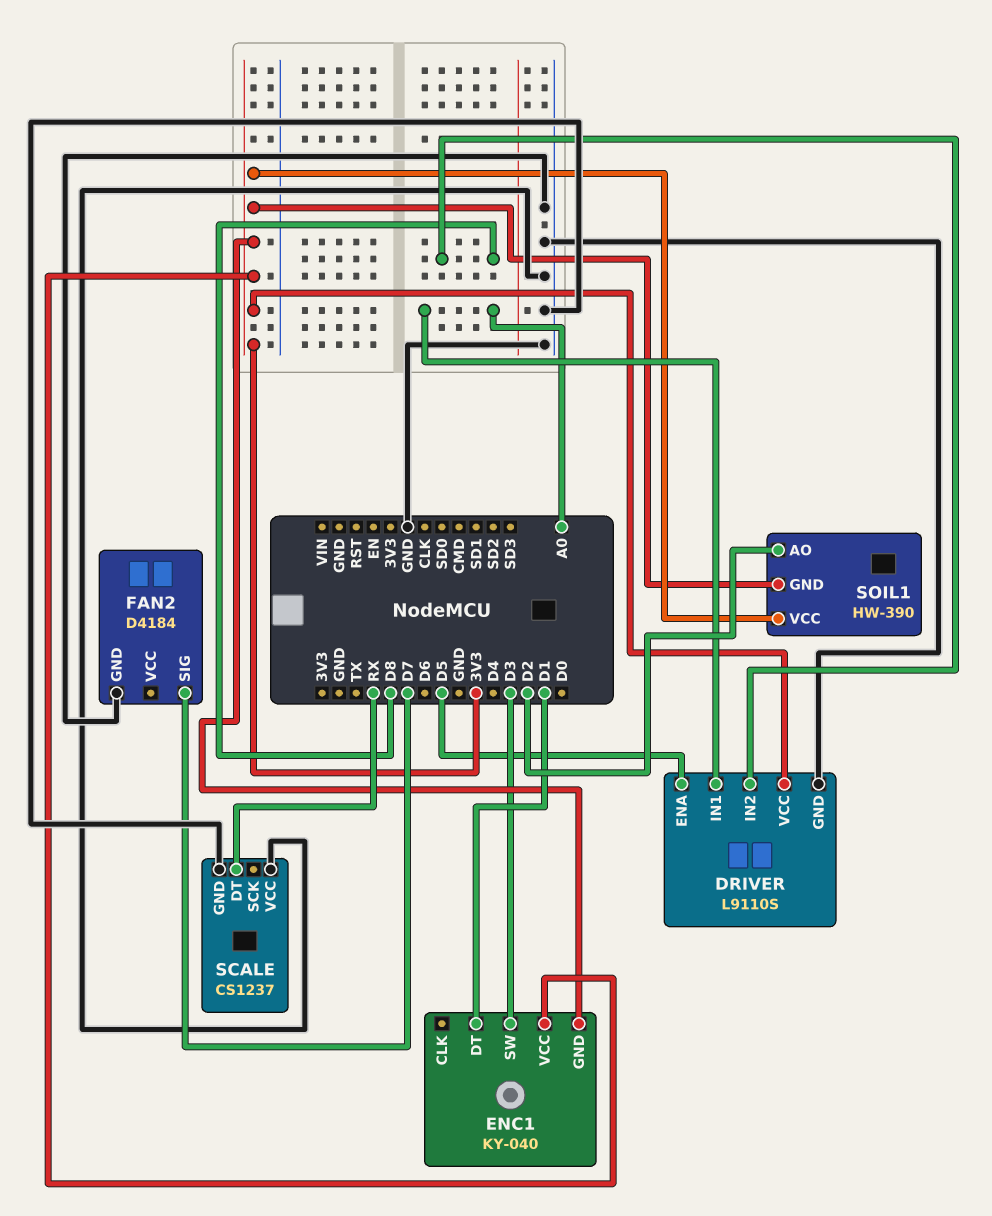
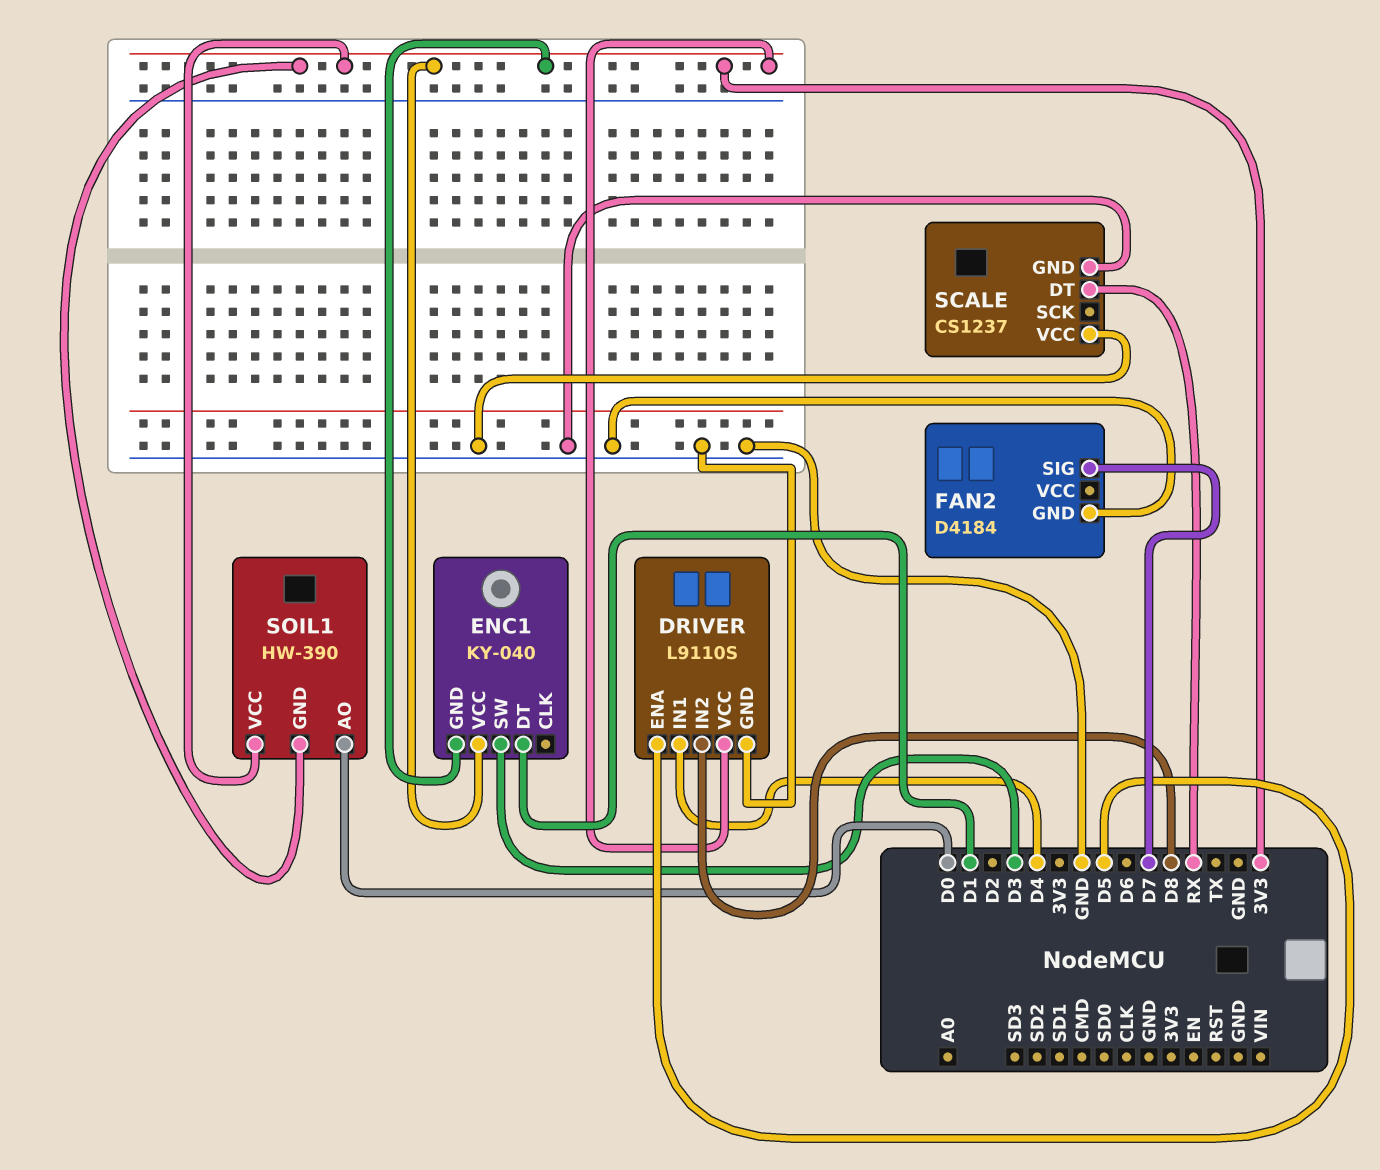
DRIVER pin IN1: A0 -> D4
SOIL1 pin AO: D2 -> D0

